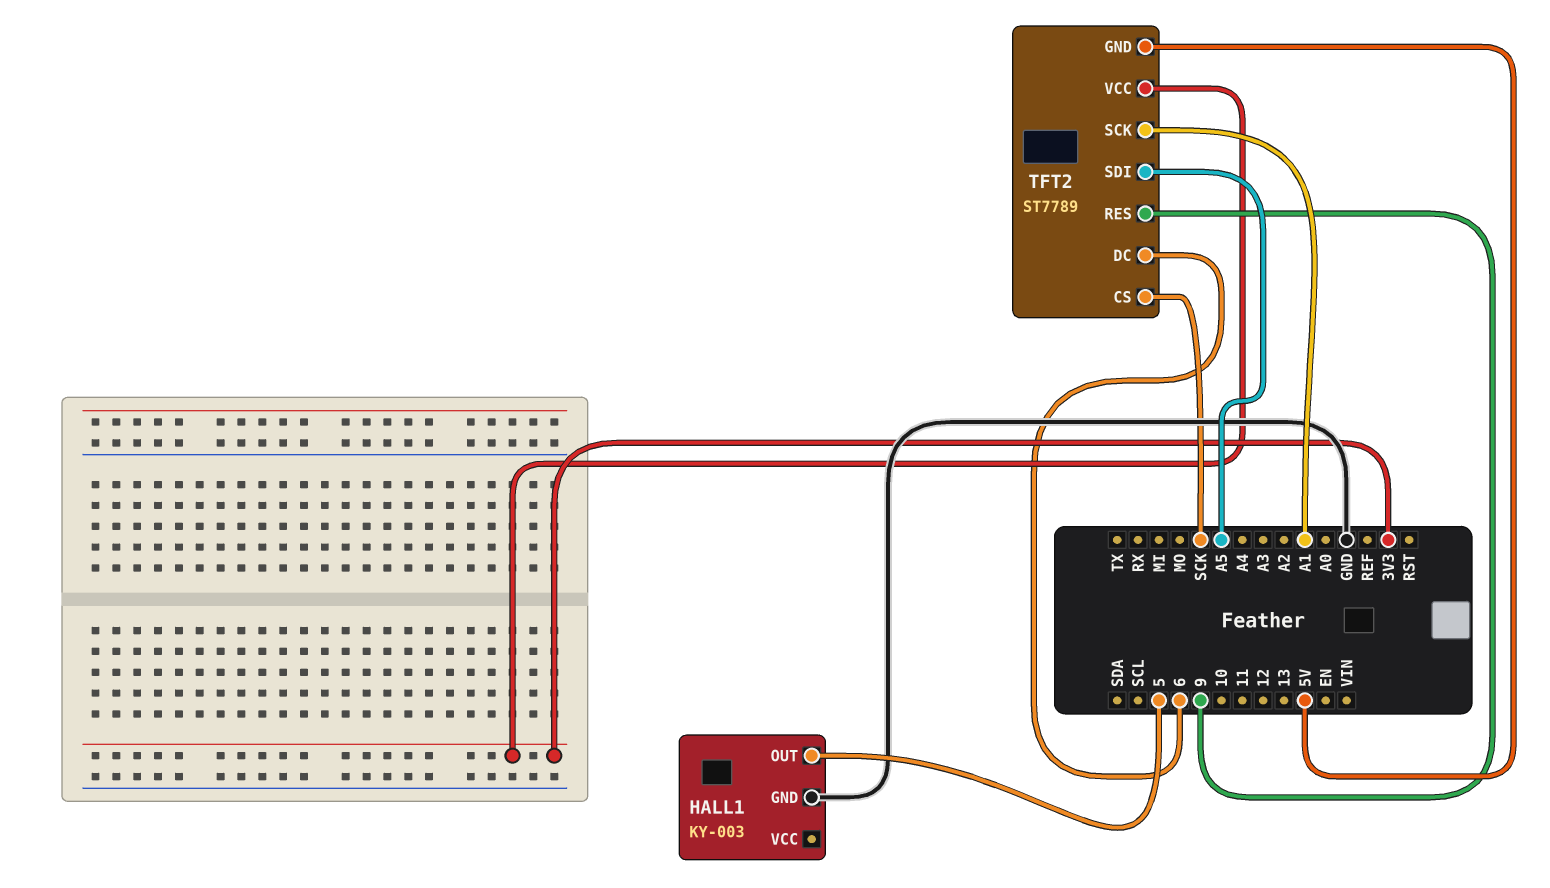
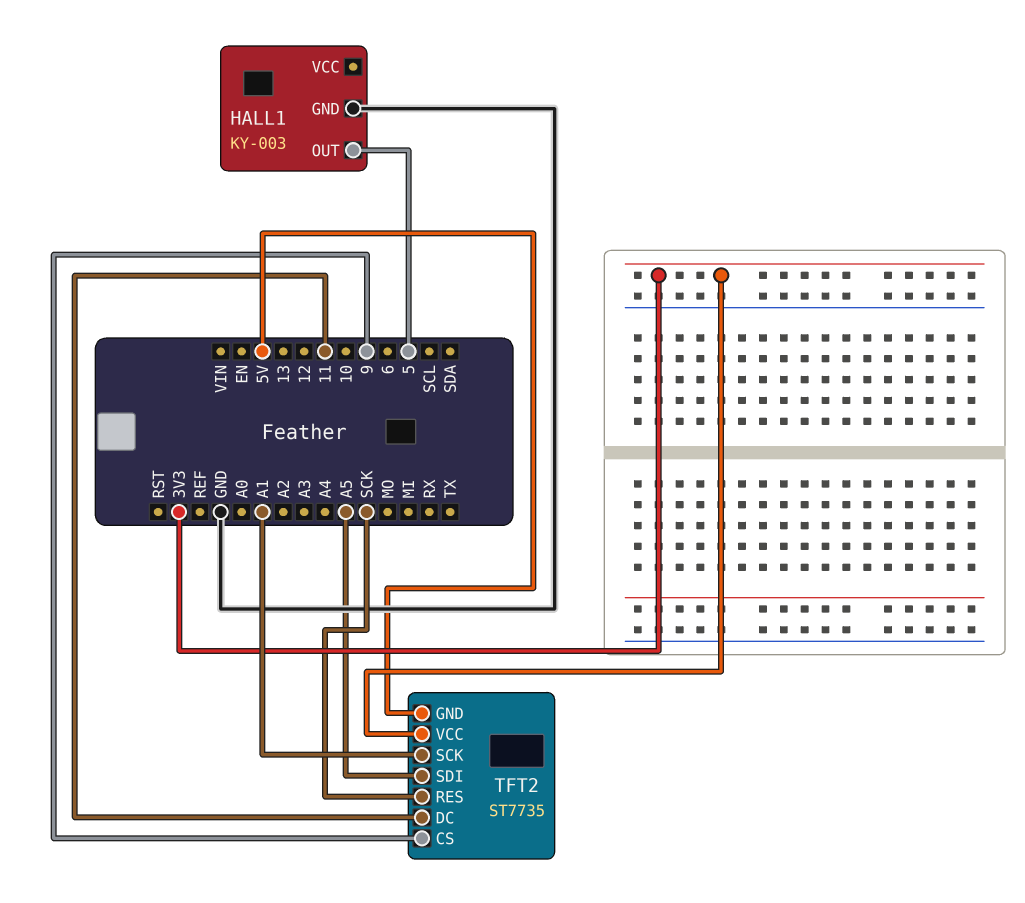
TFT2: ST7789 -> ST7735
TFT2 pin CS: SCK -> 9
TFT2 pin DC: 6 -> 11
TFT2 pin RES: 9 -> SCK

